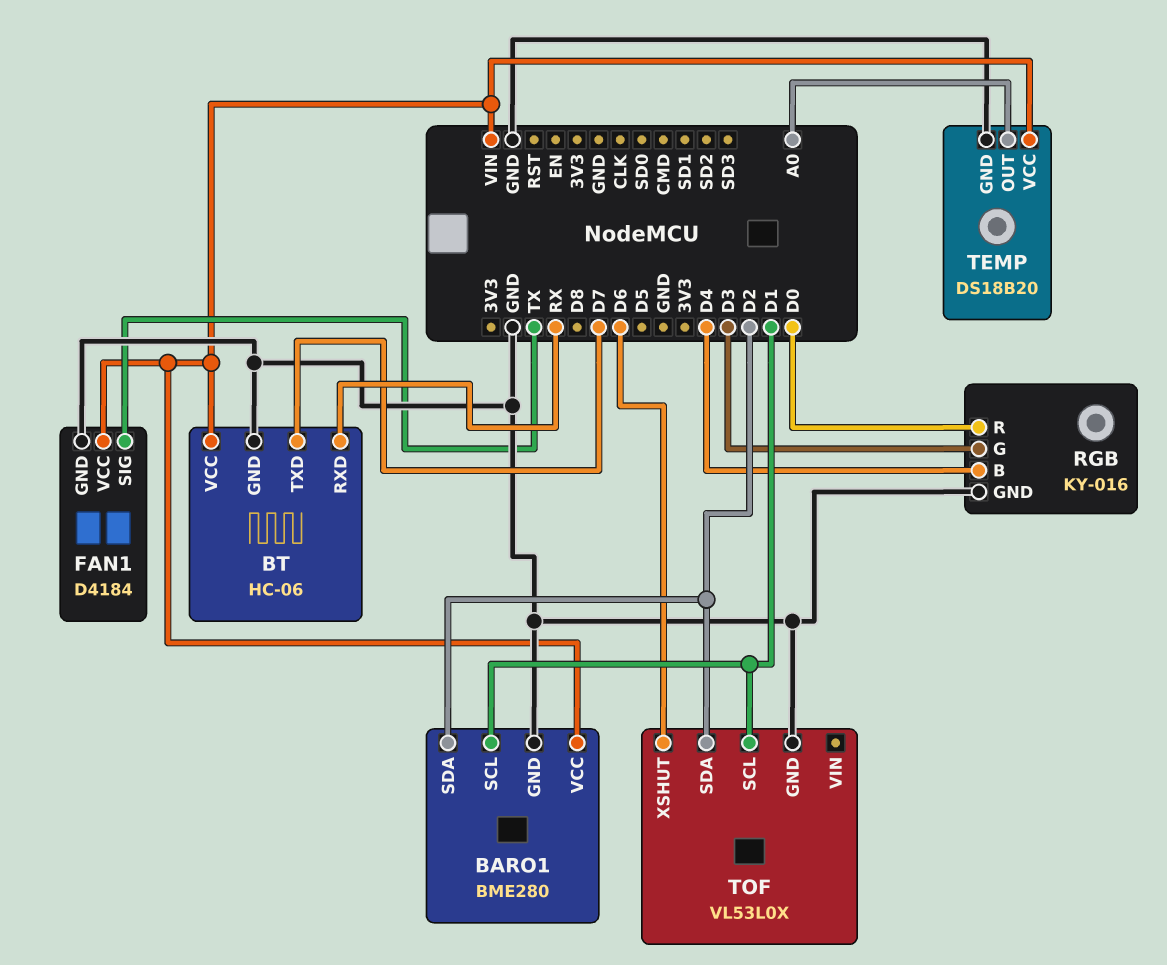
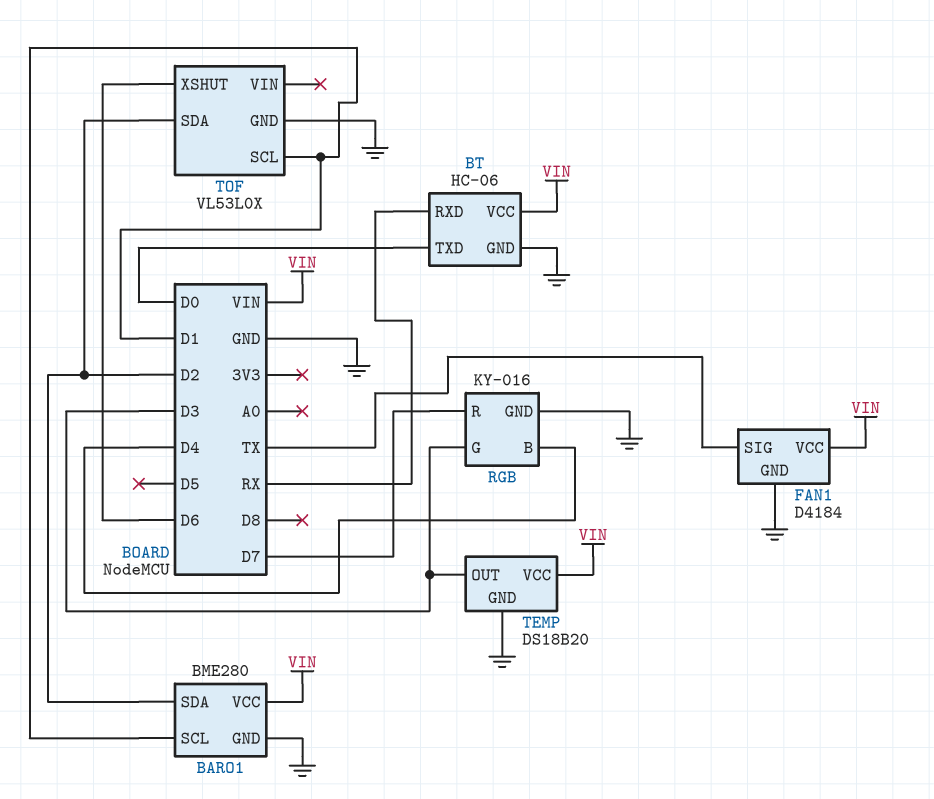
BT pin TXD: D7 -> D0
RGB pin R: D0 -> D7
TEMP pin OUT: A0 -> D3

